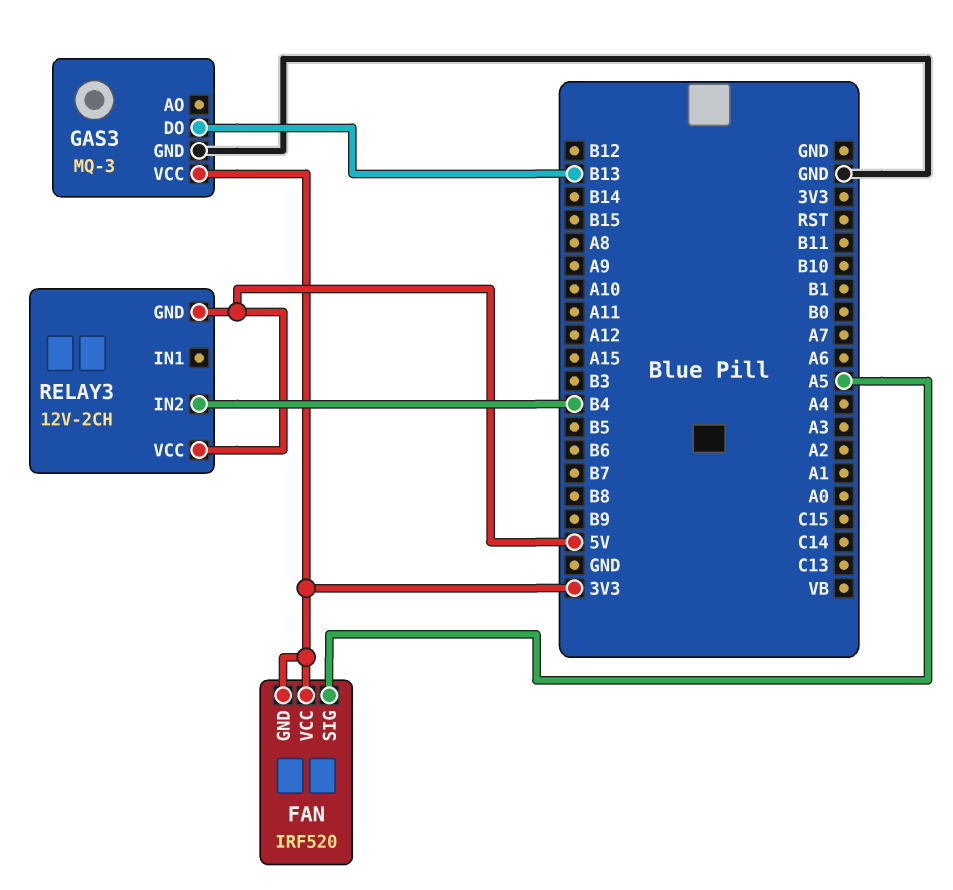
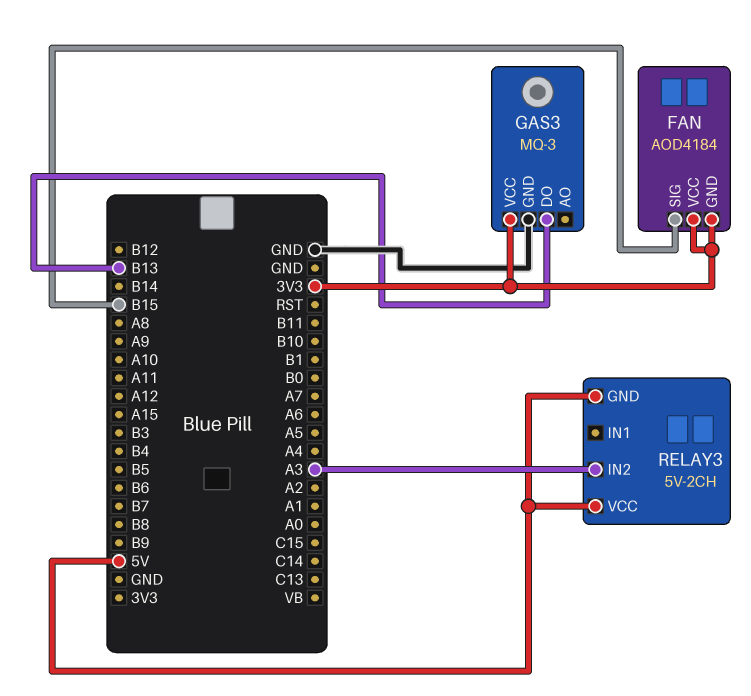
FAN: IRF520 -> AOD4184
FAN pin SIG: A5 -> B15
RELAY3: 12V-2CH -> 5V-2CH
RELAY3 pin IN2: B4 -> A3

